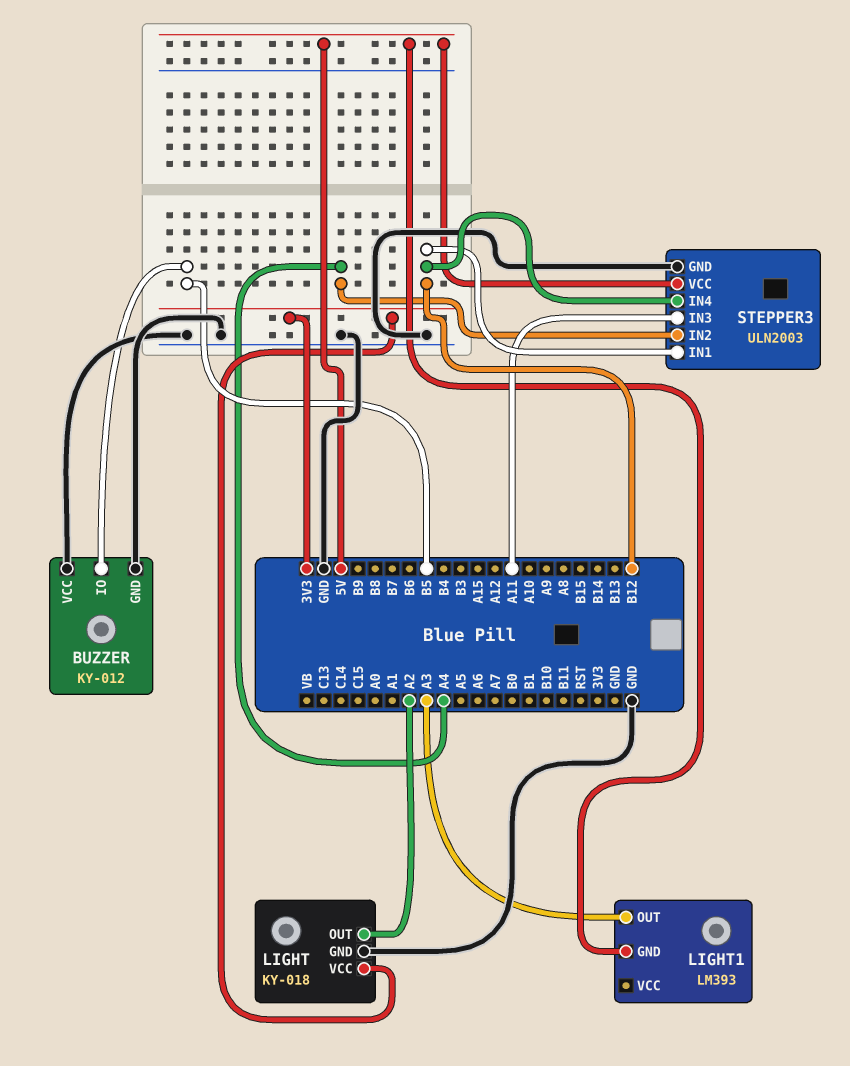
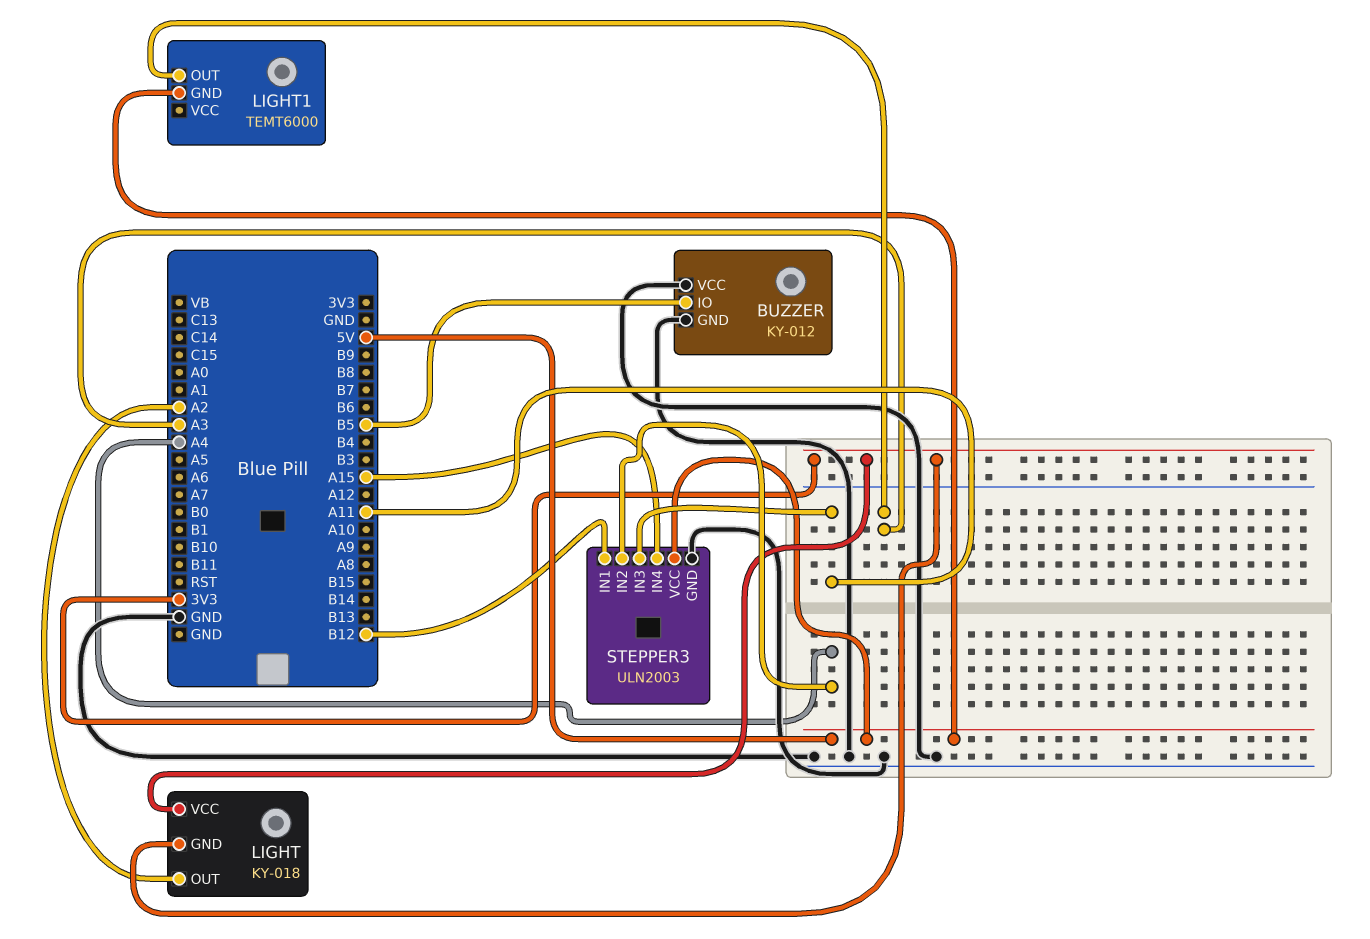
LIGHT pin GND: GND -> 3V3
LIGHT1: LM393 -> TEMT6000
STEPPER3 pin IN4: B12 -> A15

